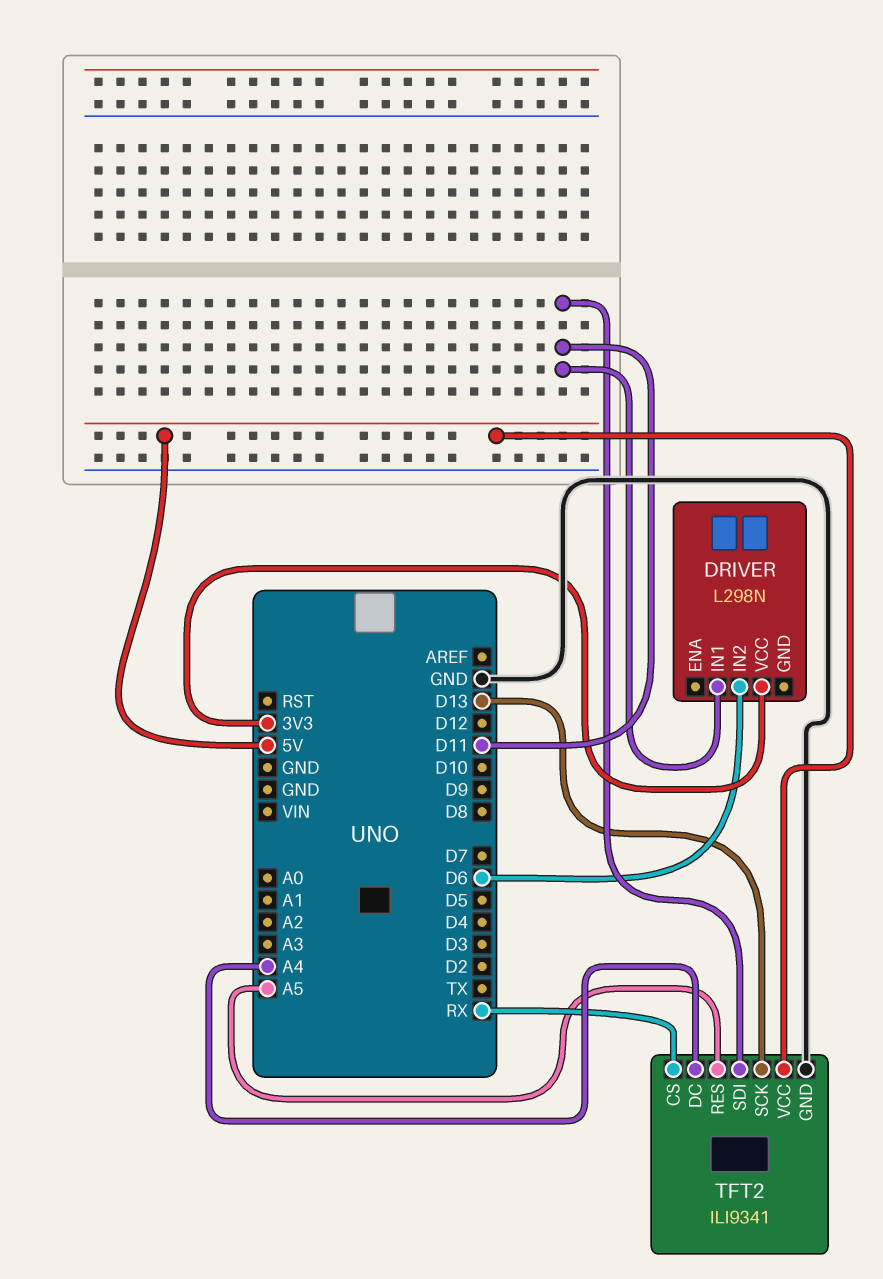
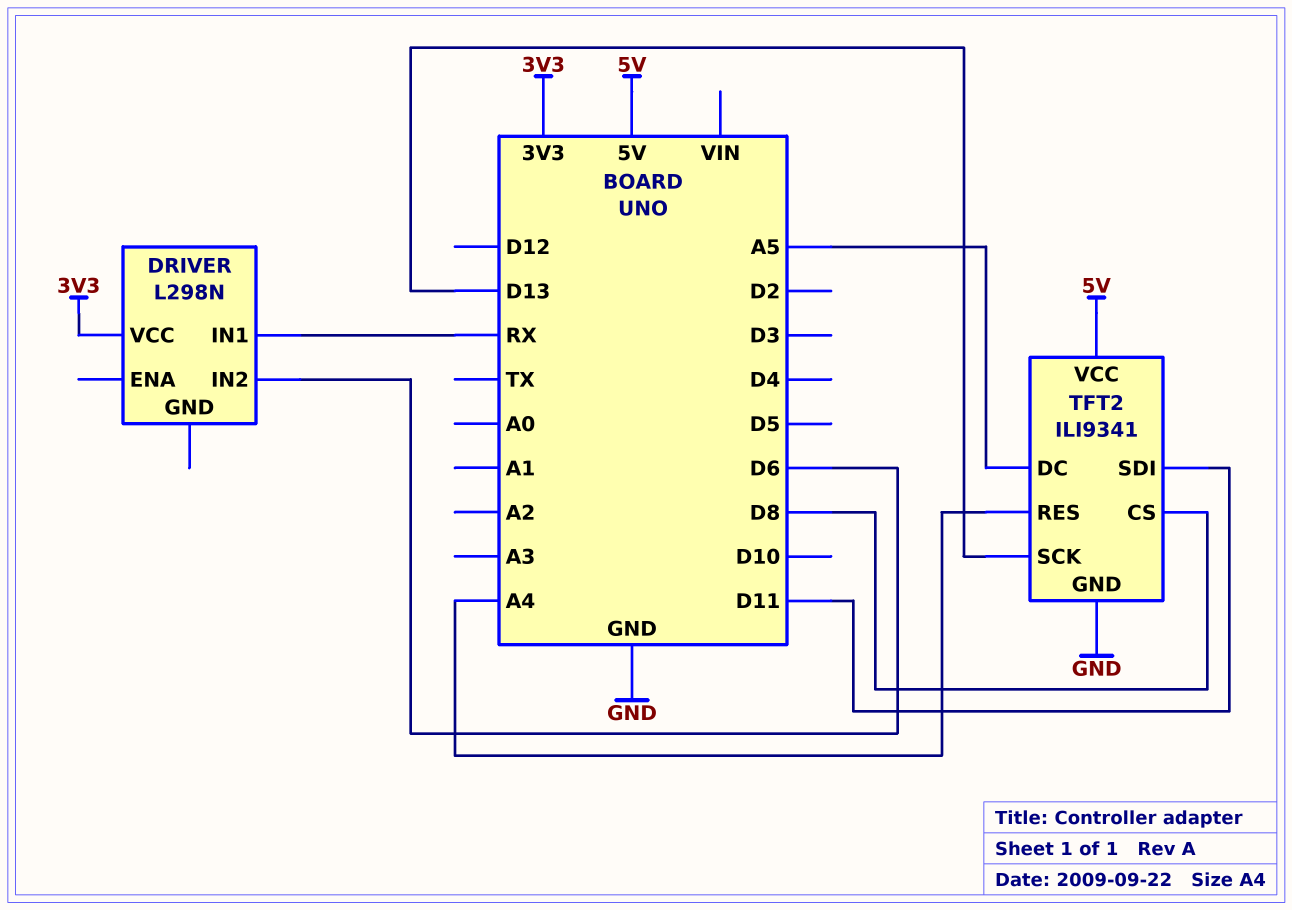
DRIVER pin IN1: D11 -> RX
TFT2 pin CS: RX -> D8
TFT2 pin DC: A4 -> A5
TFT2 pin RES: A5 -> A4

